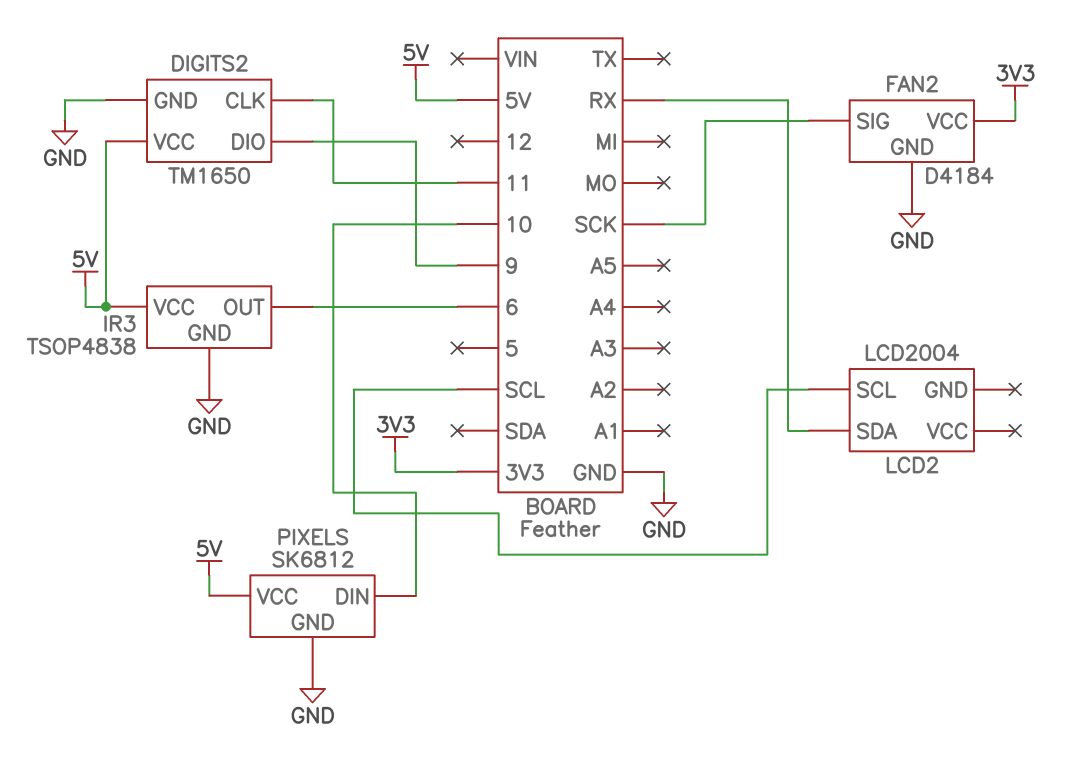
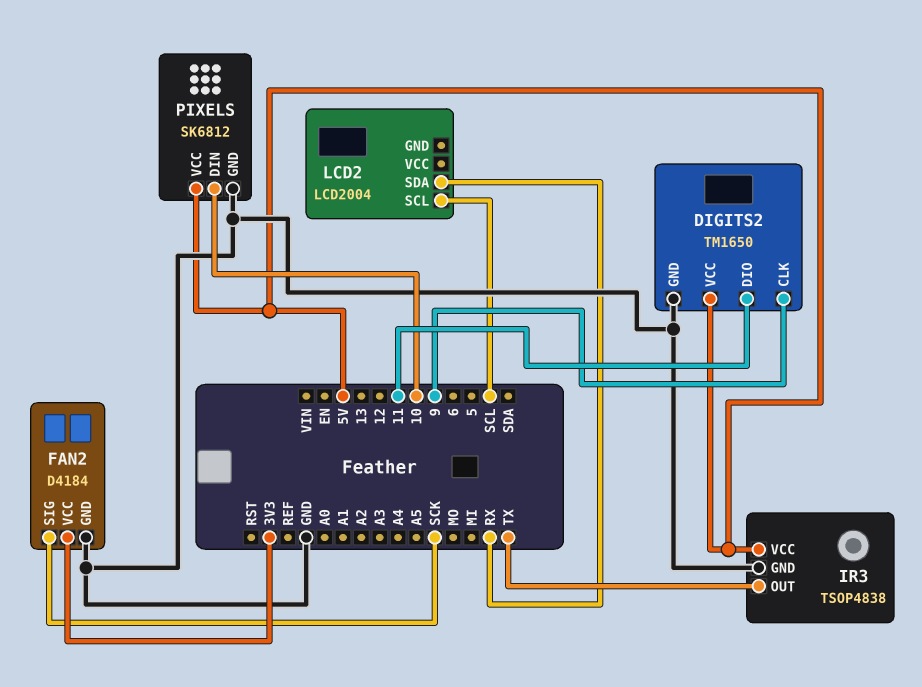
DIGITS2 pin CLK: 11 -> 9
DIGITS2 pin DIO: 9 -> 11
IR3 pin OUT: 6 -> TX

